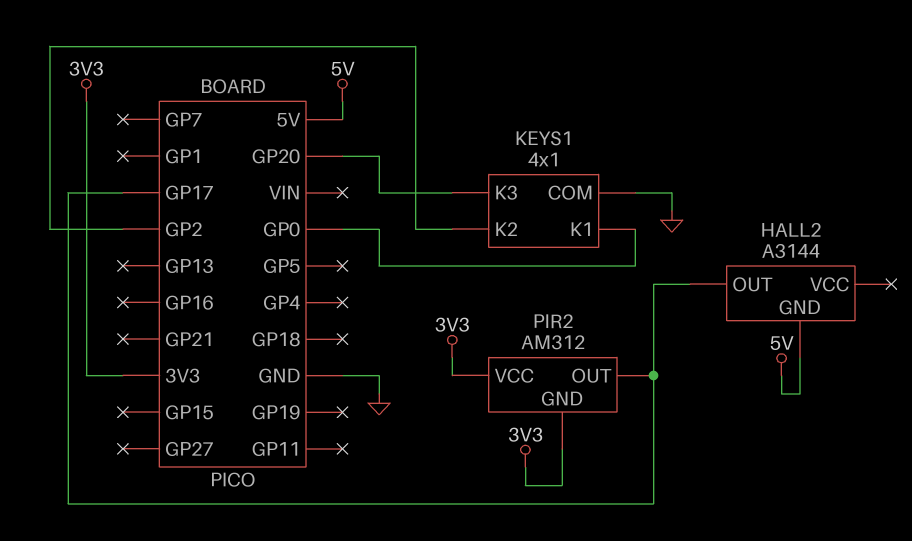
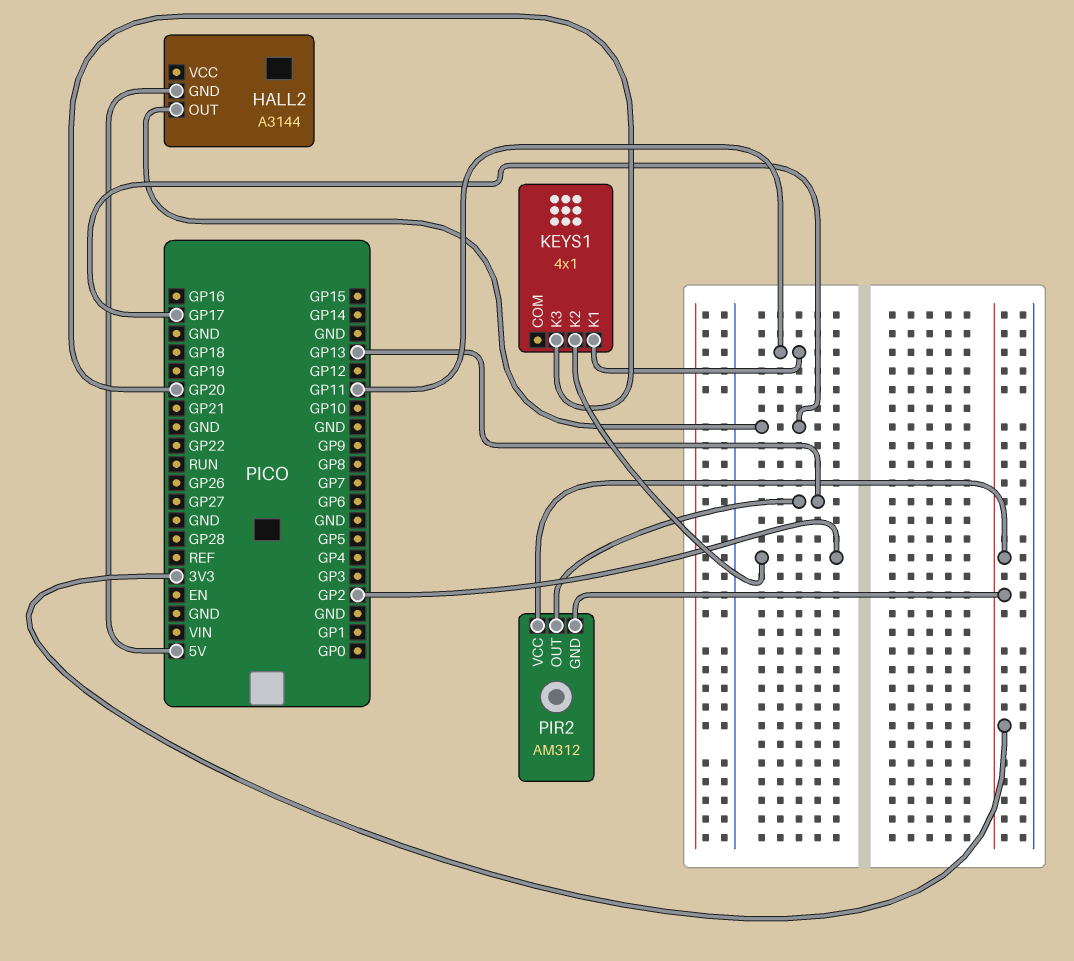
KEYS1 pin COM: GND -> none
KEYS1 pin K1: GP0 -> GP11
PIR2 pin OUT: GP17 -> GP13

